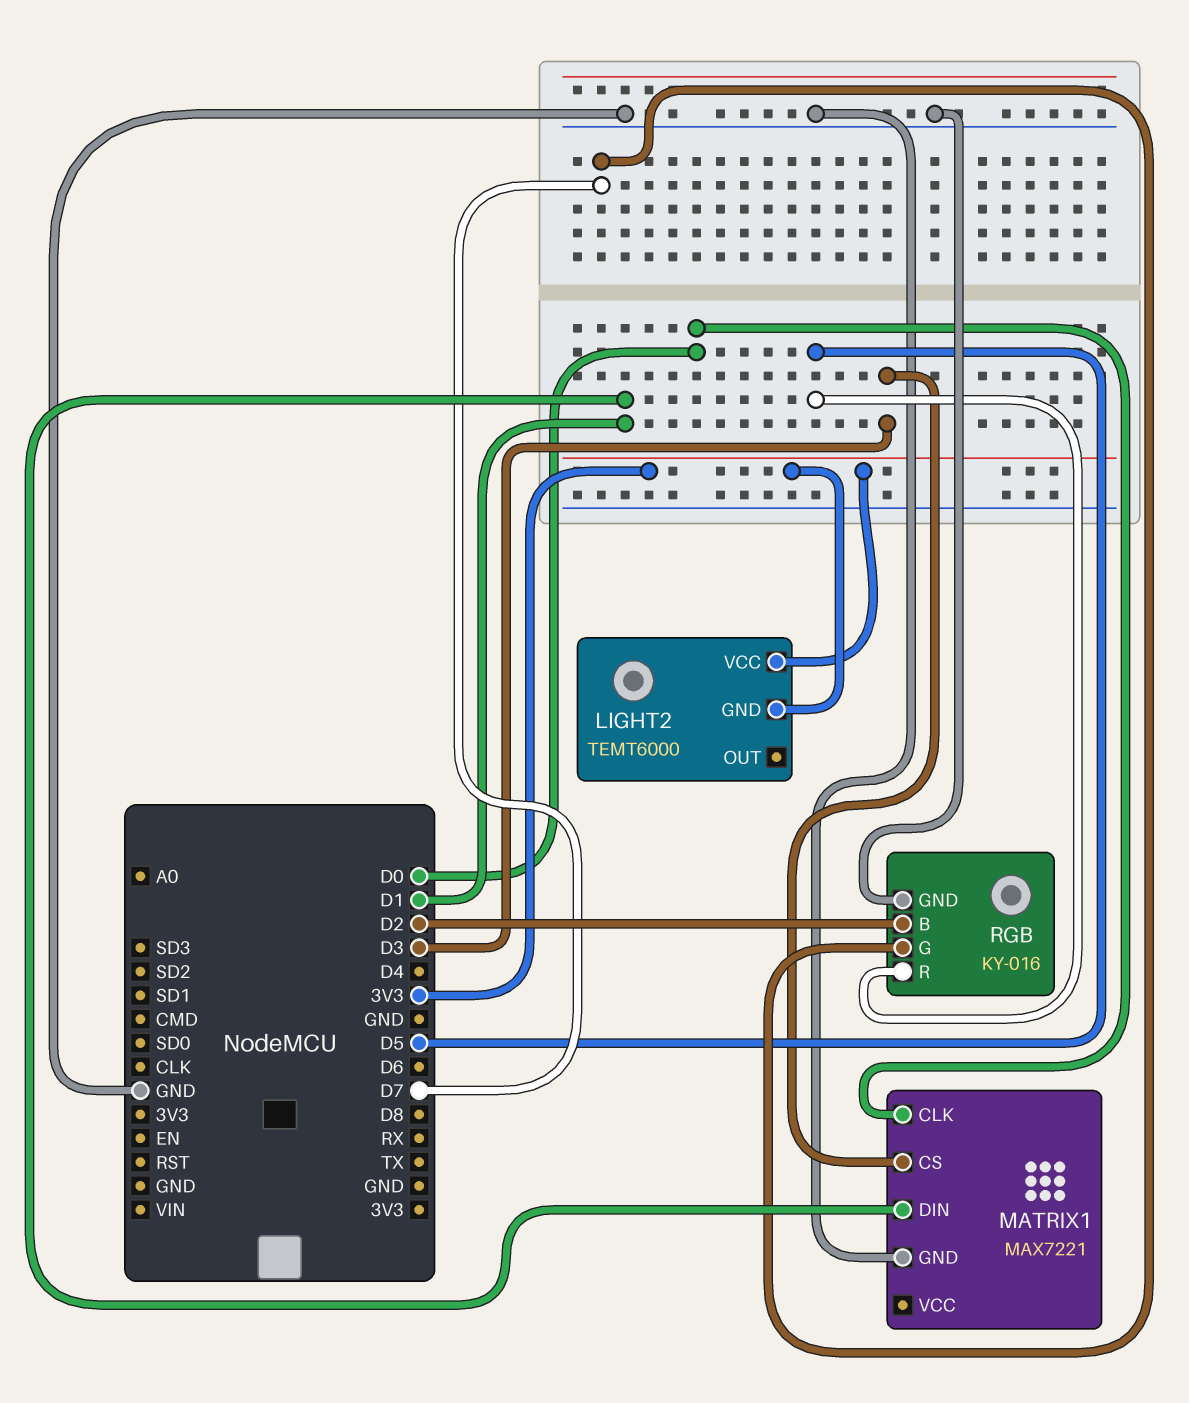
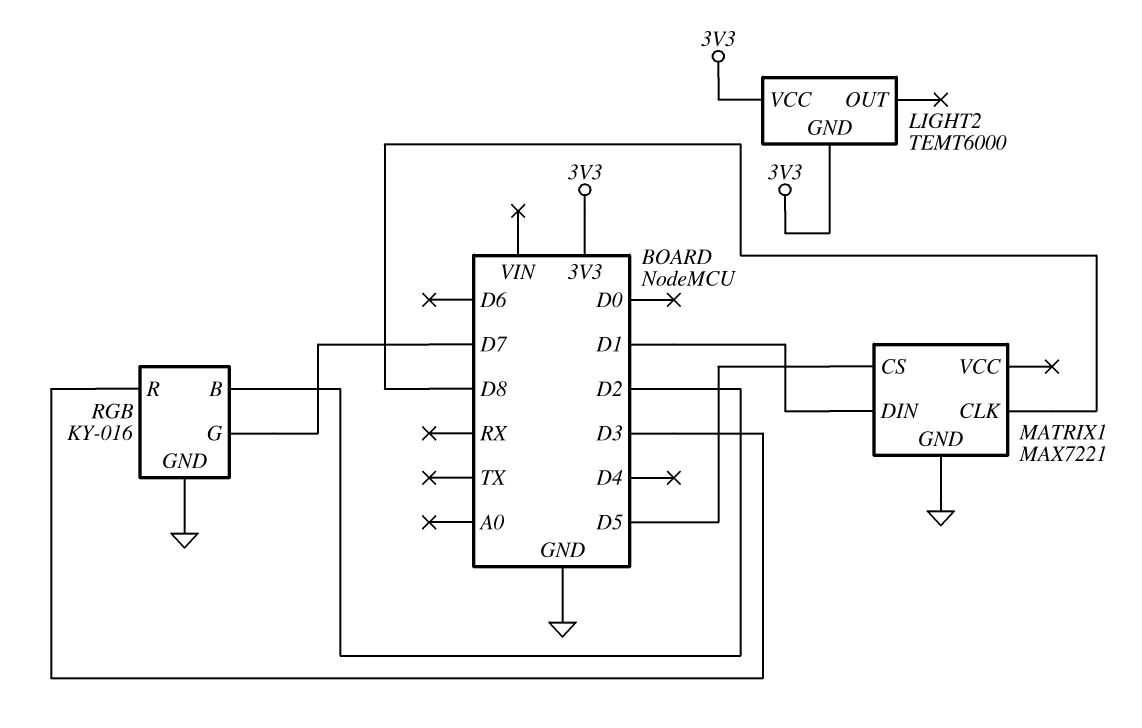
MATRIX1 pin CLK: D0 -> D8
MATRIX1 pin CS: D3 -> D5
RGB pin R: D5 -> D3

